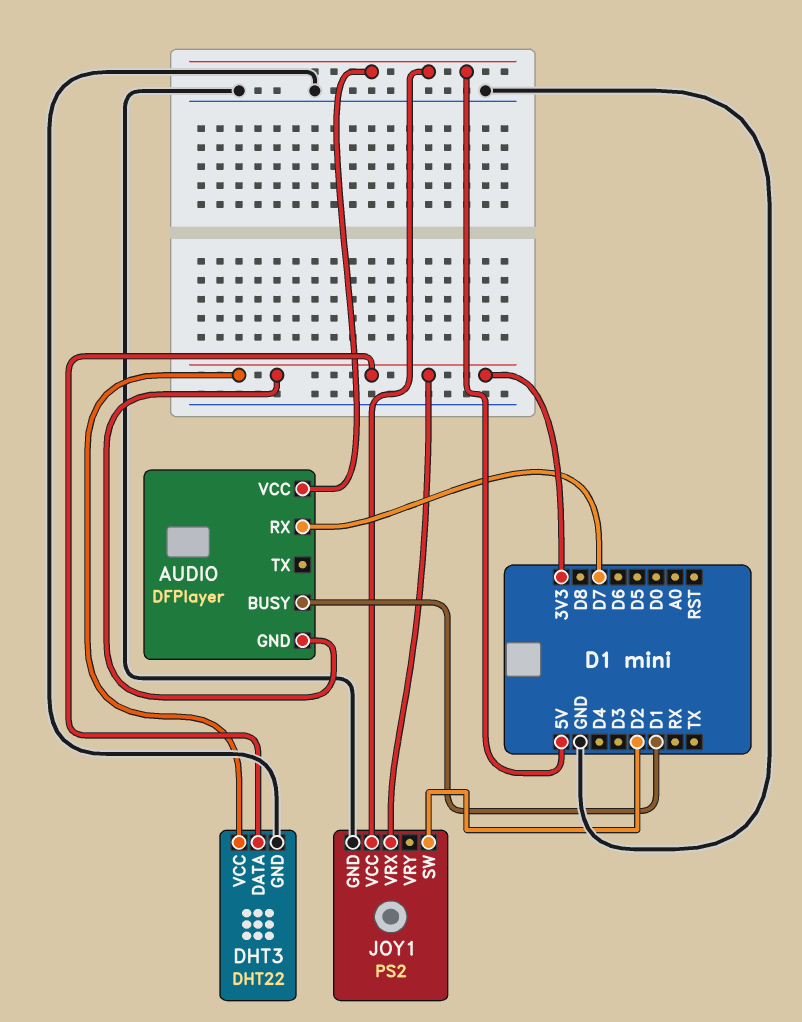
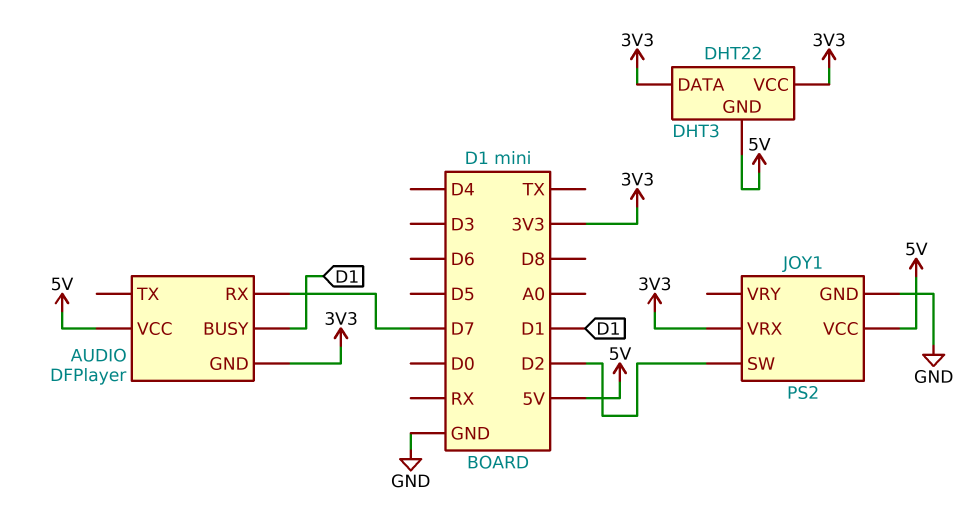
DHT3 pin GND: GND -> 5V

